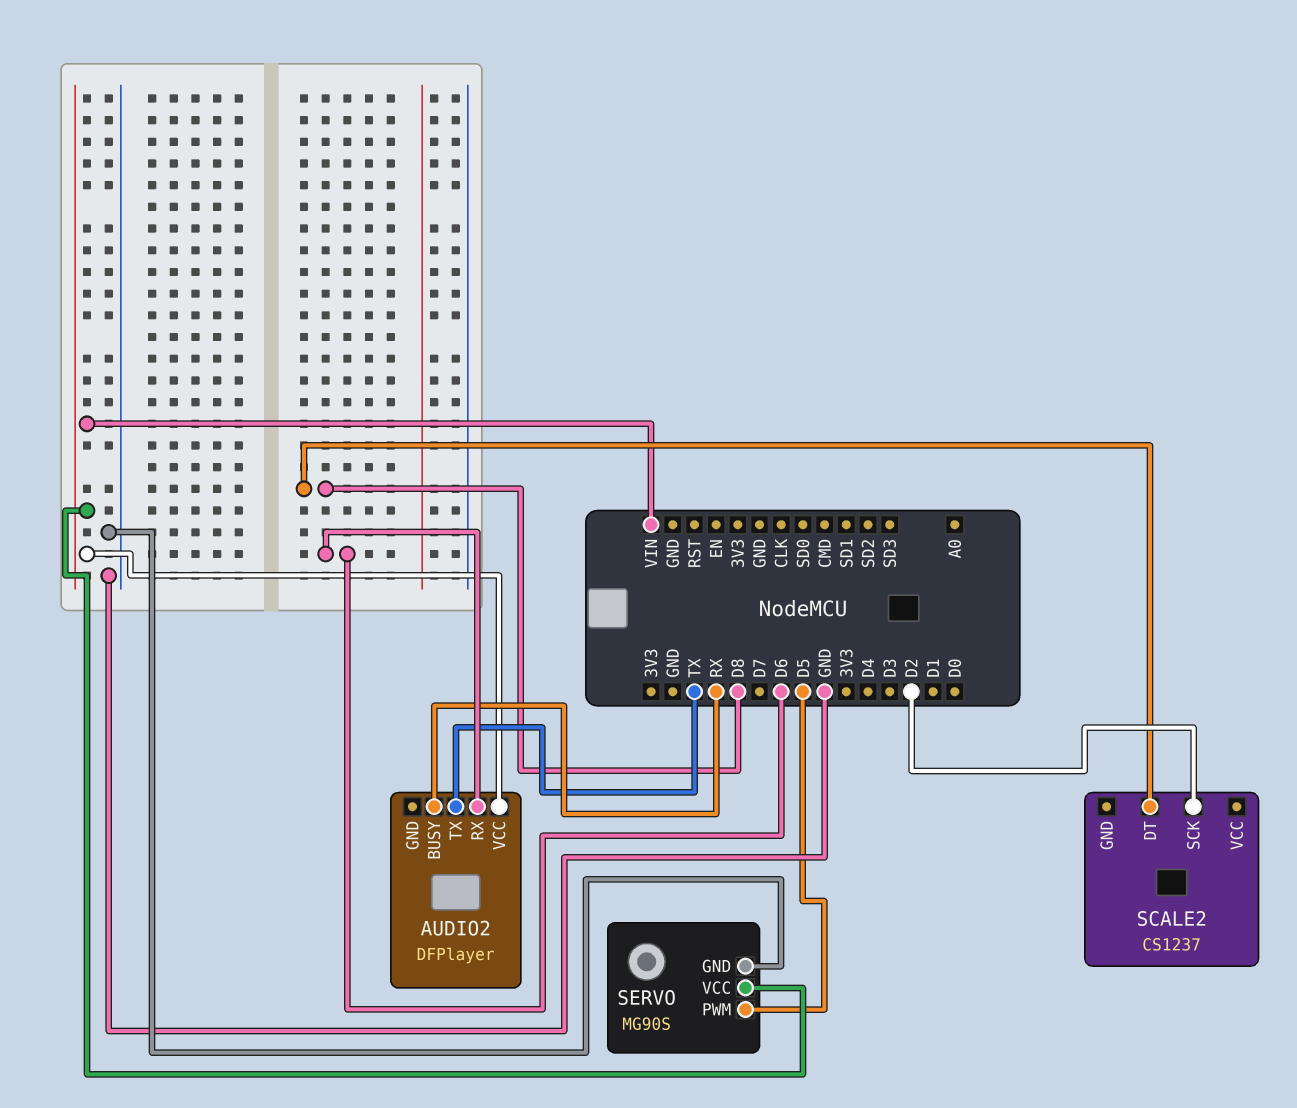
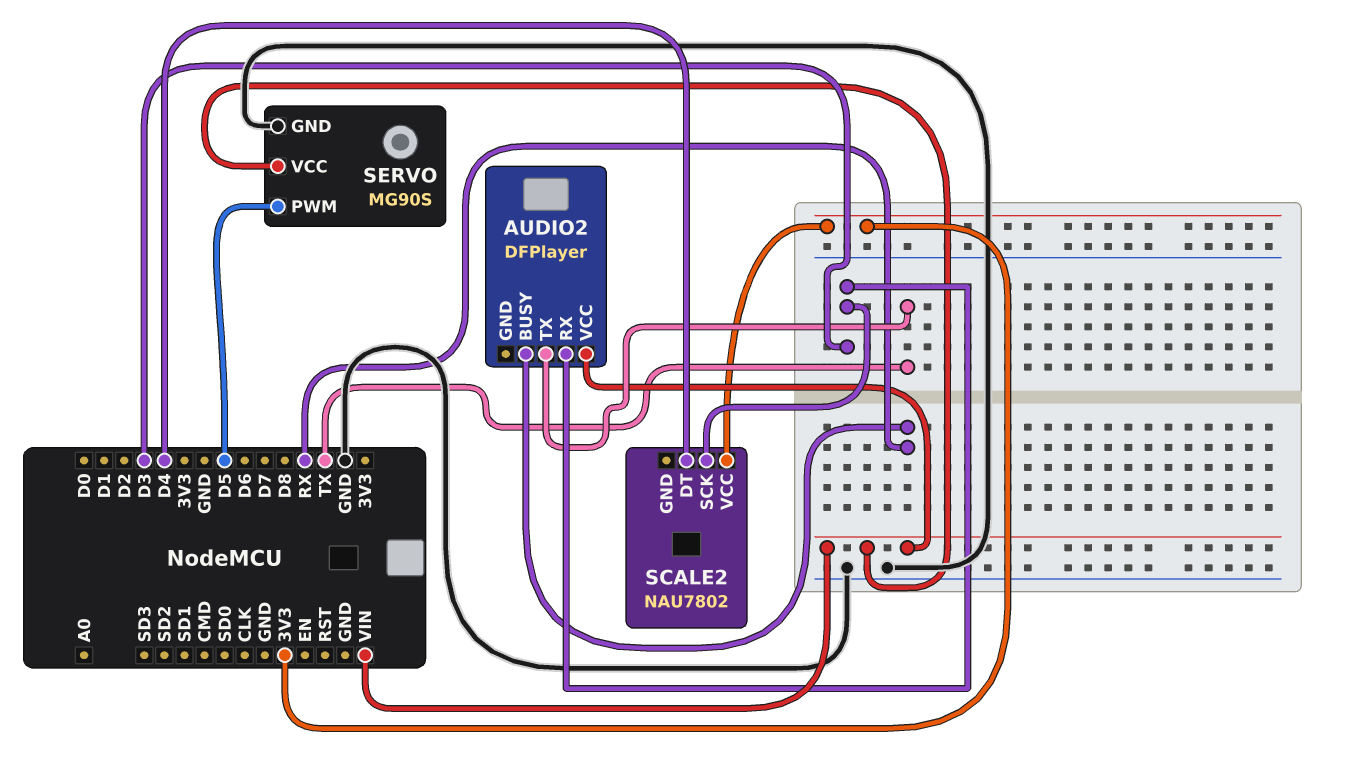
AUDIO2 pin RX: D6 -> D3
SCALE2: CS1237 -> NAU7802
SCALE2 pin DT: D8 -> D4
SCALE2 pin SCK: D2 -> D3
SCALE2 pin VCC: none -> 3V3

